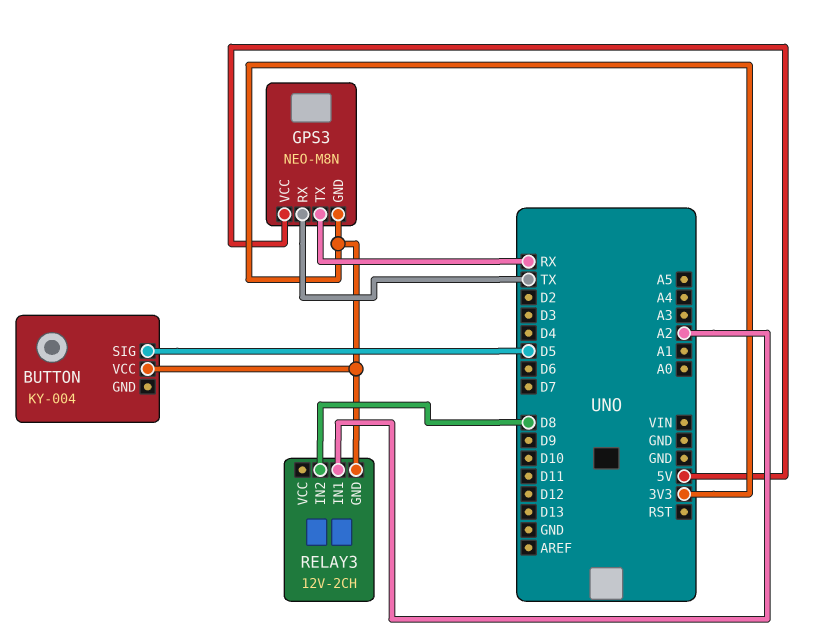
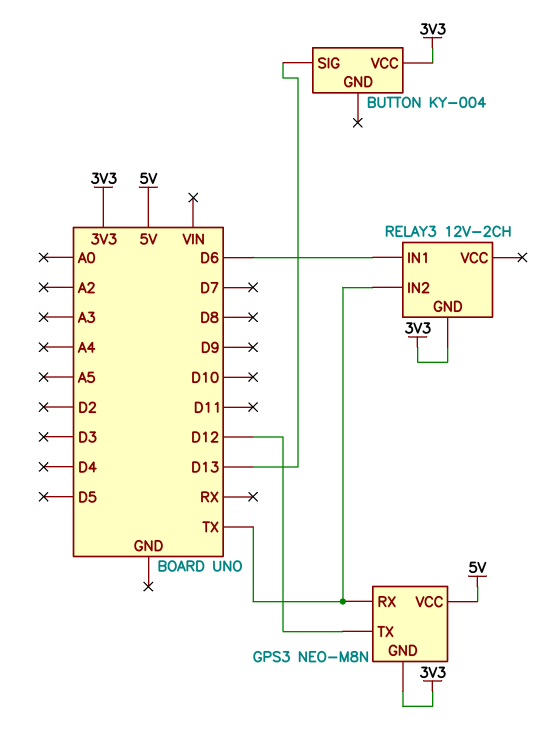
BUTTON pin SIG: D5 -> D13
GPS3 pin TX: RX -> D12
RELAY3 pin IN1: A2 -> D6
RELAY3 pin IN2: D8 -> TX

